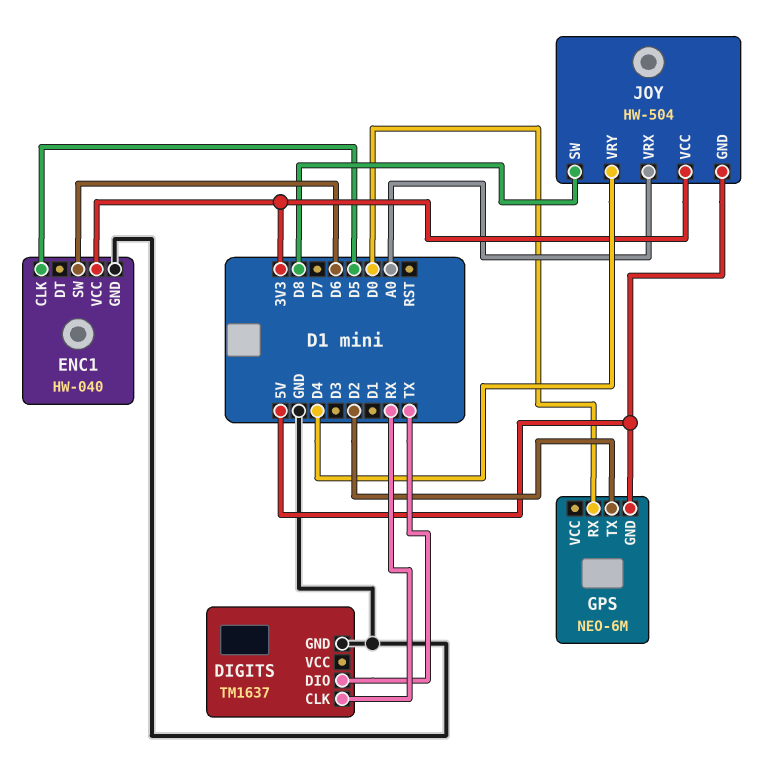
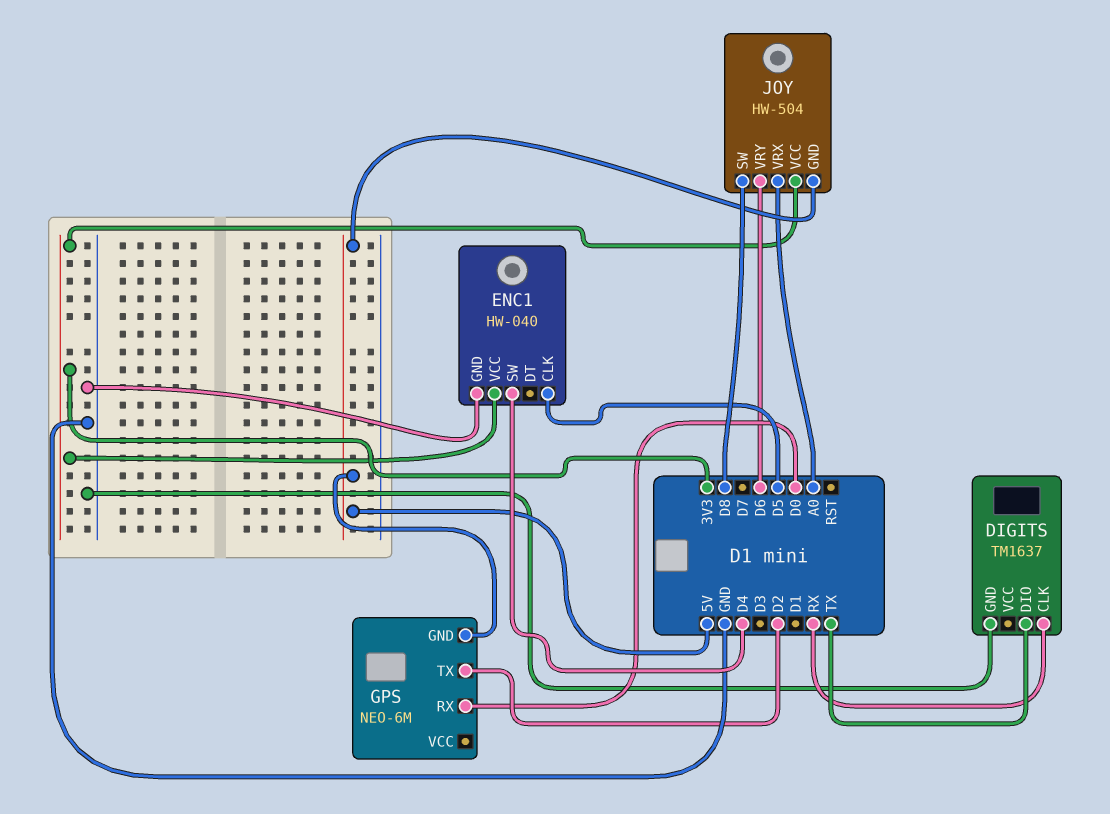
ENC1 pin SW: D6 -> D4
JOY pin VRY: D4 -> D6

